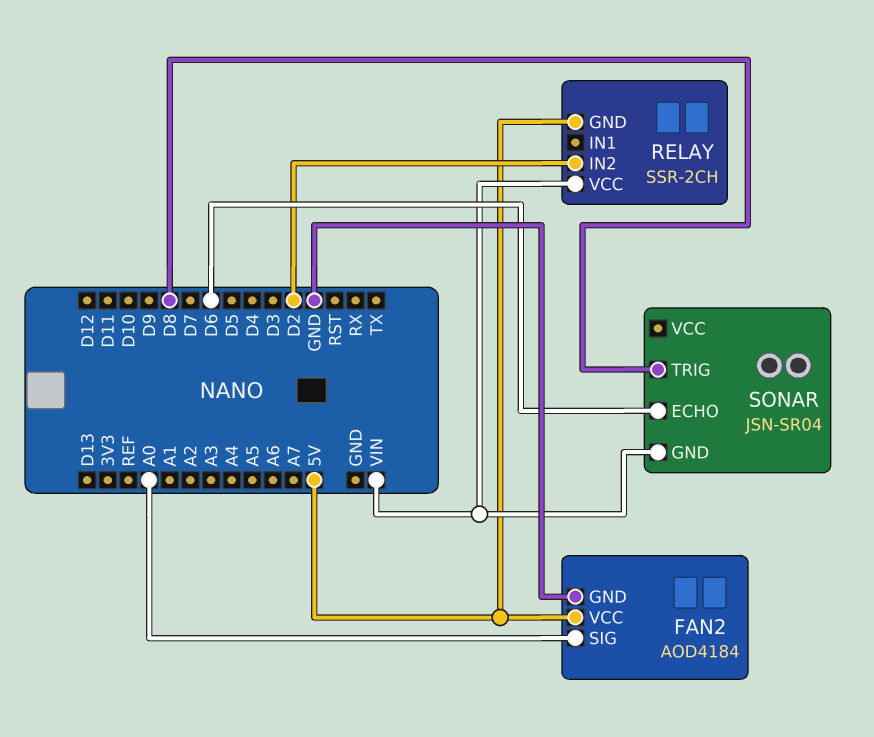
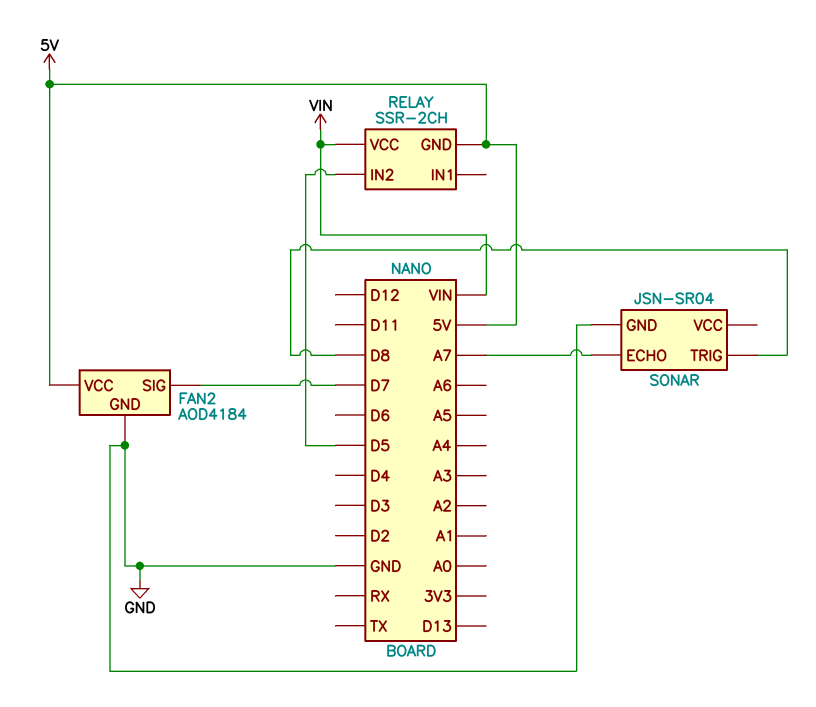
FAN2 pin SIG: A0 -> D7
RELAY pin IN2: D2 -> D5
SONAR pin ECHO: D6 -> A7
SONAR pin GND: VIN -> GND

